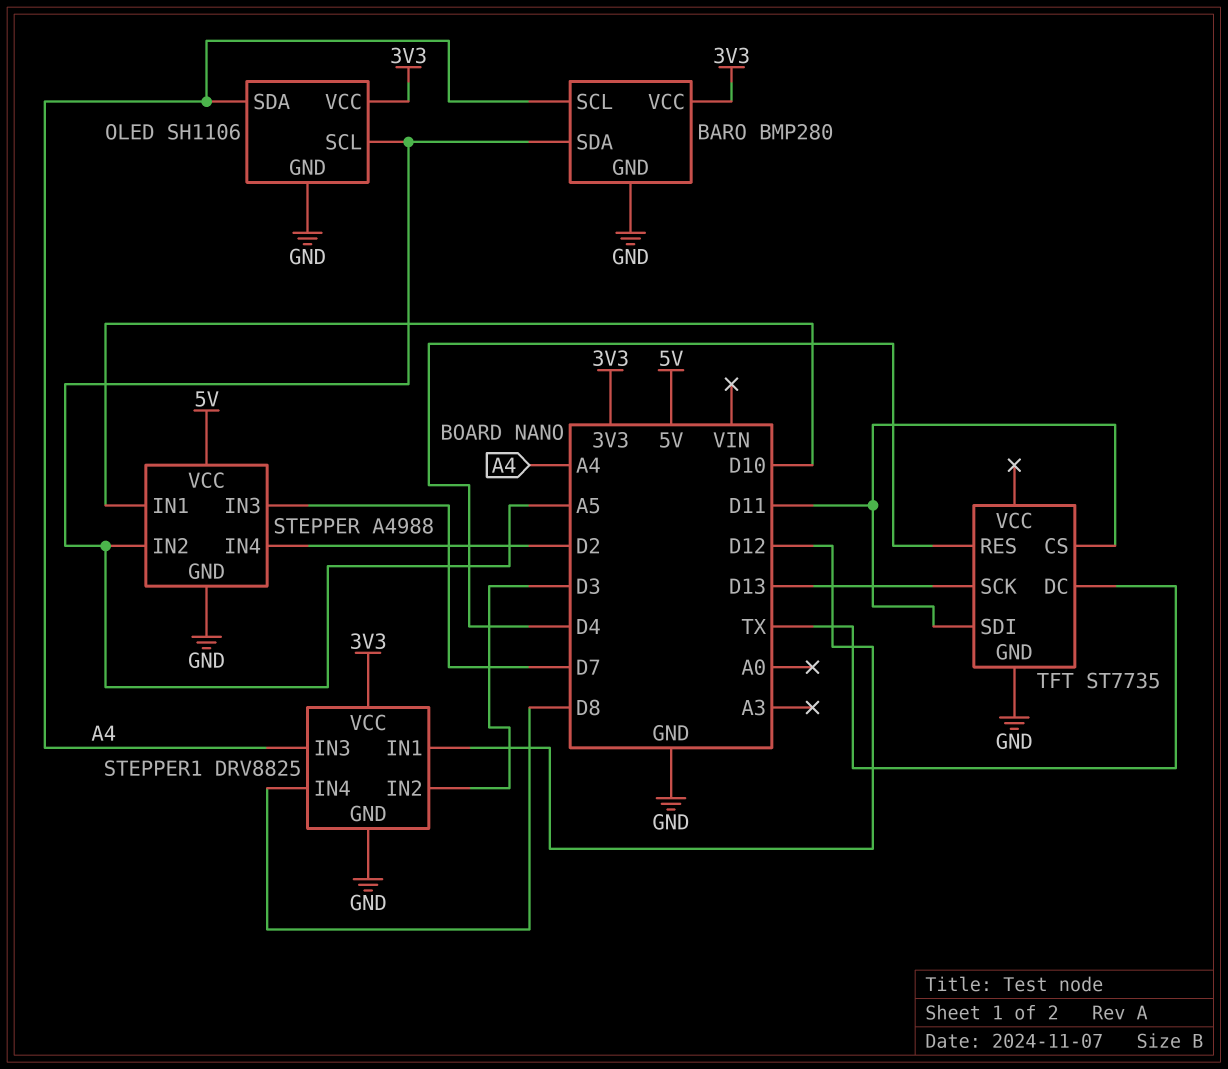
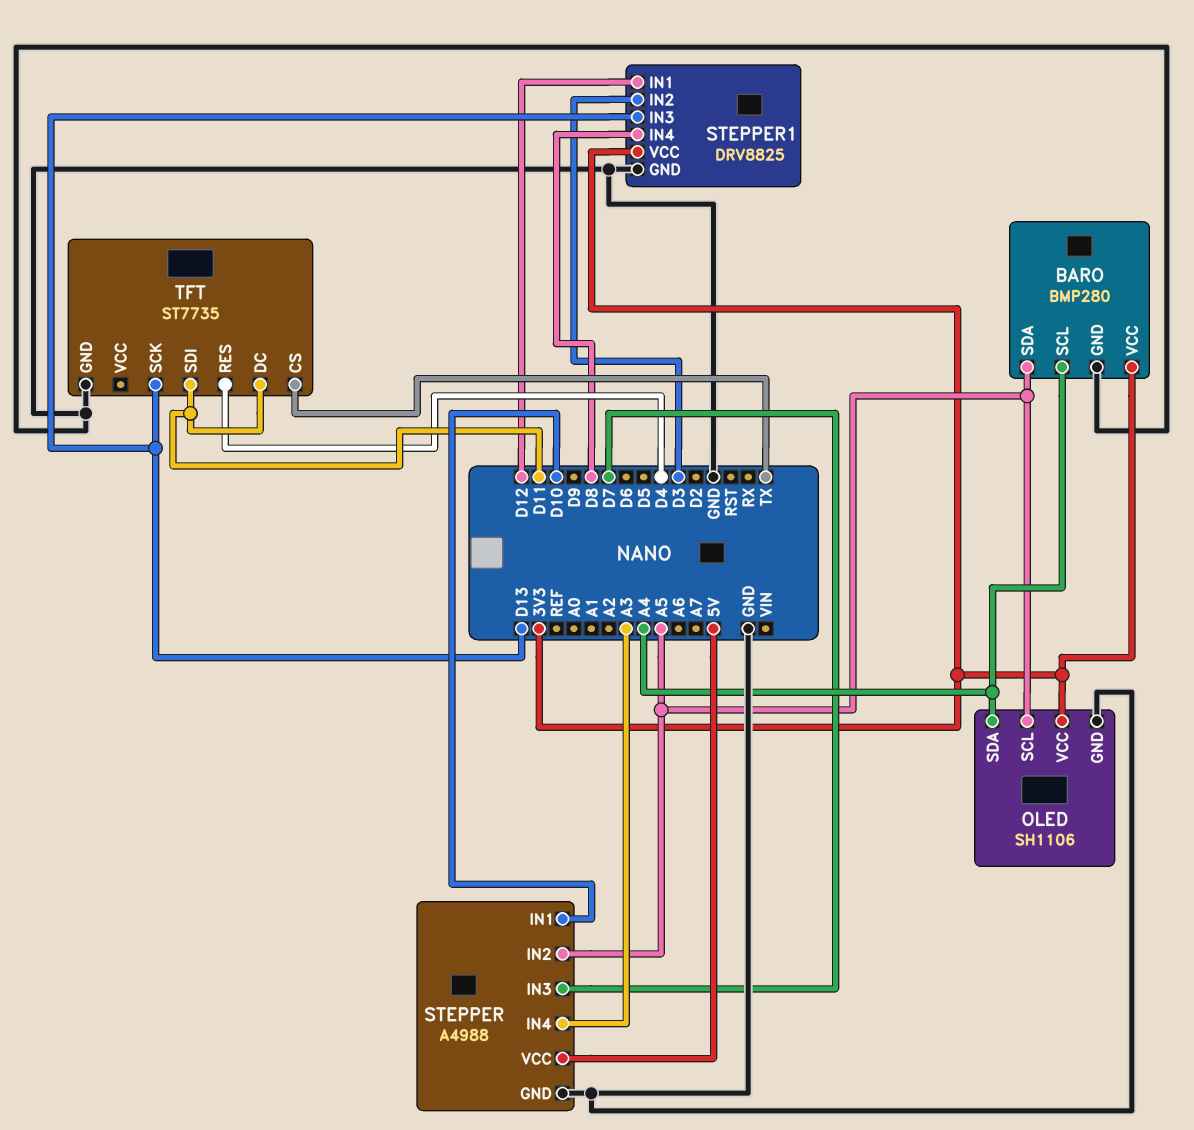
STEPPER pin IN4: D2 -> A3
STEPPER1 pin IN3: A4 -> D13
TFT pin CS: D11 -> TX
TFT pin DC: TX -> D11

